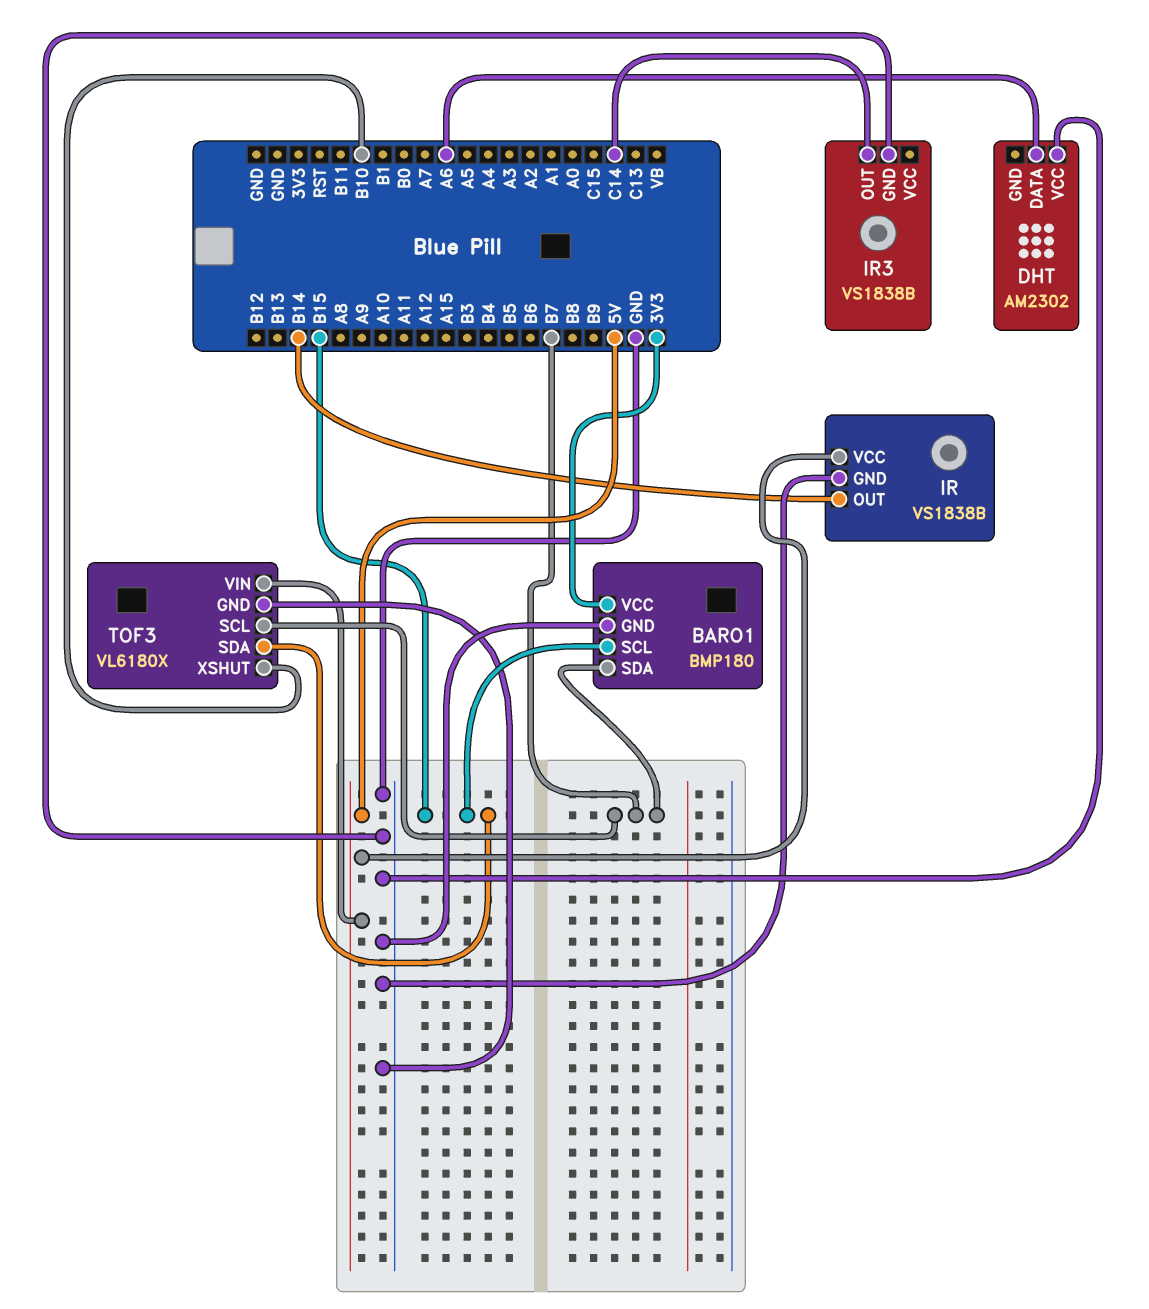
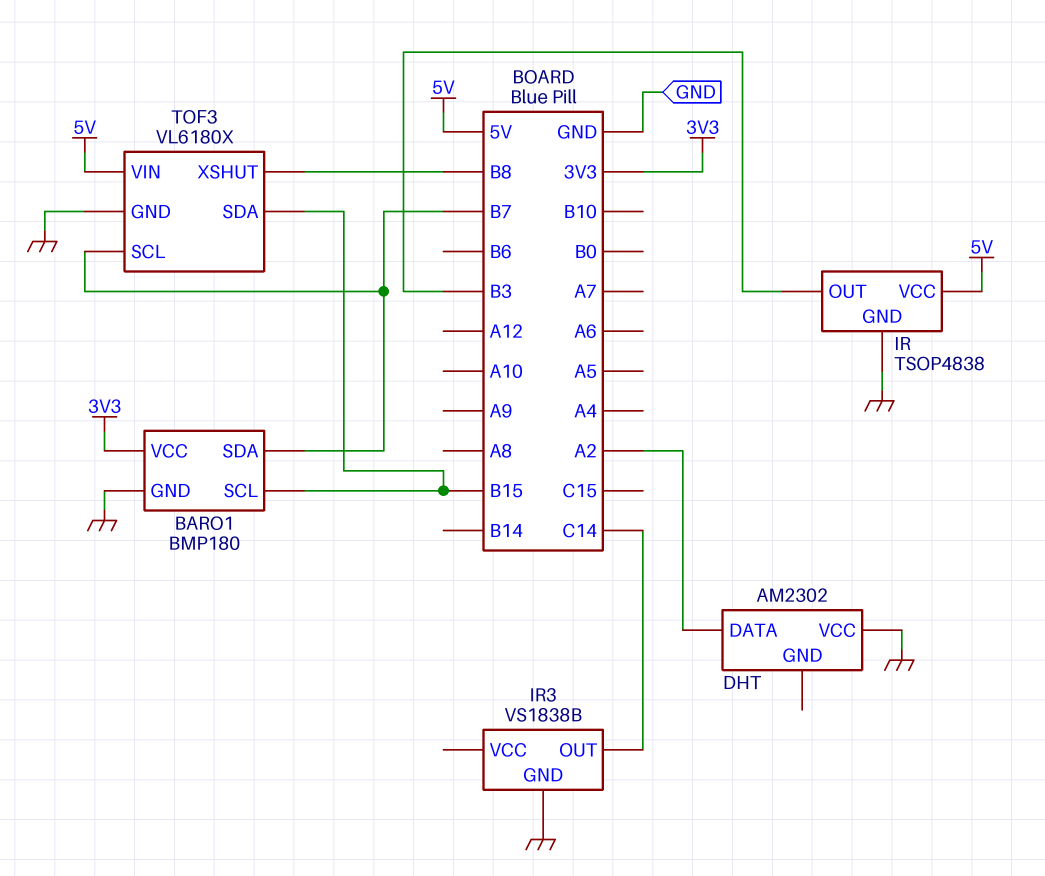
DHT pin DATA: A6 -> A2
IR: VS1838B -> TSOP4838
IR pin OUT: B14 -> B3
TOF3 pin XSHUT: B10 -> B8

